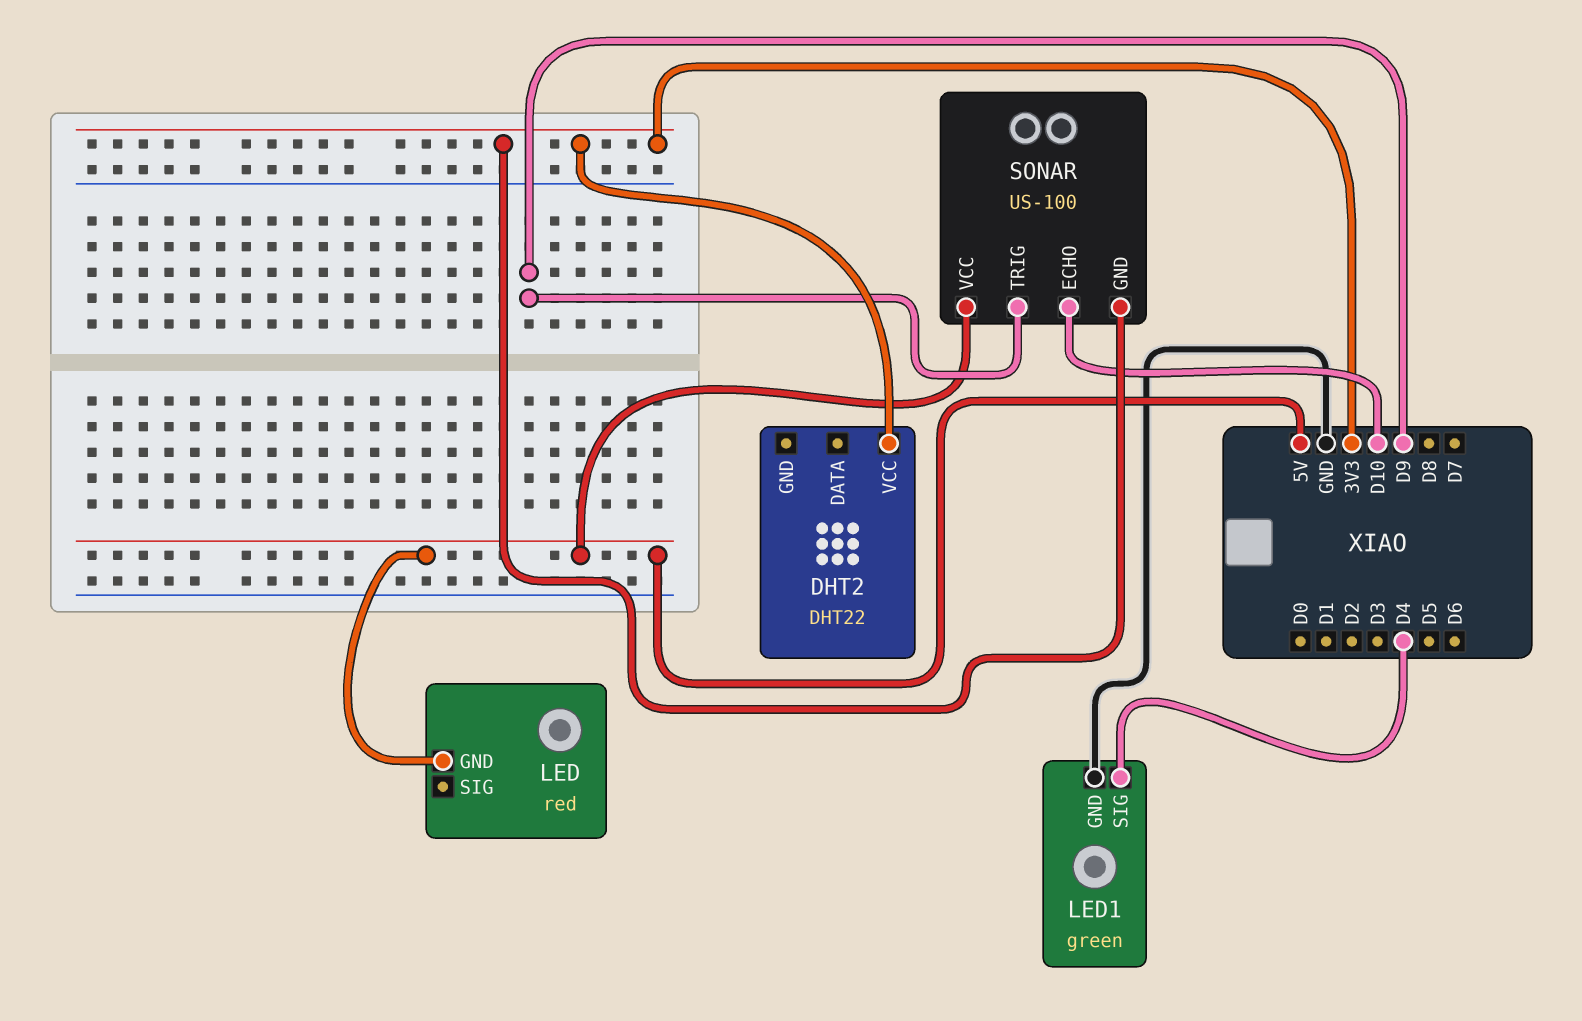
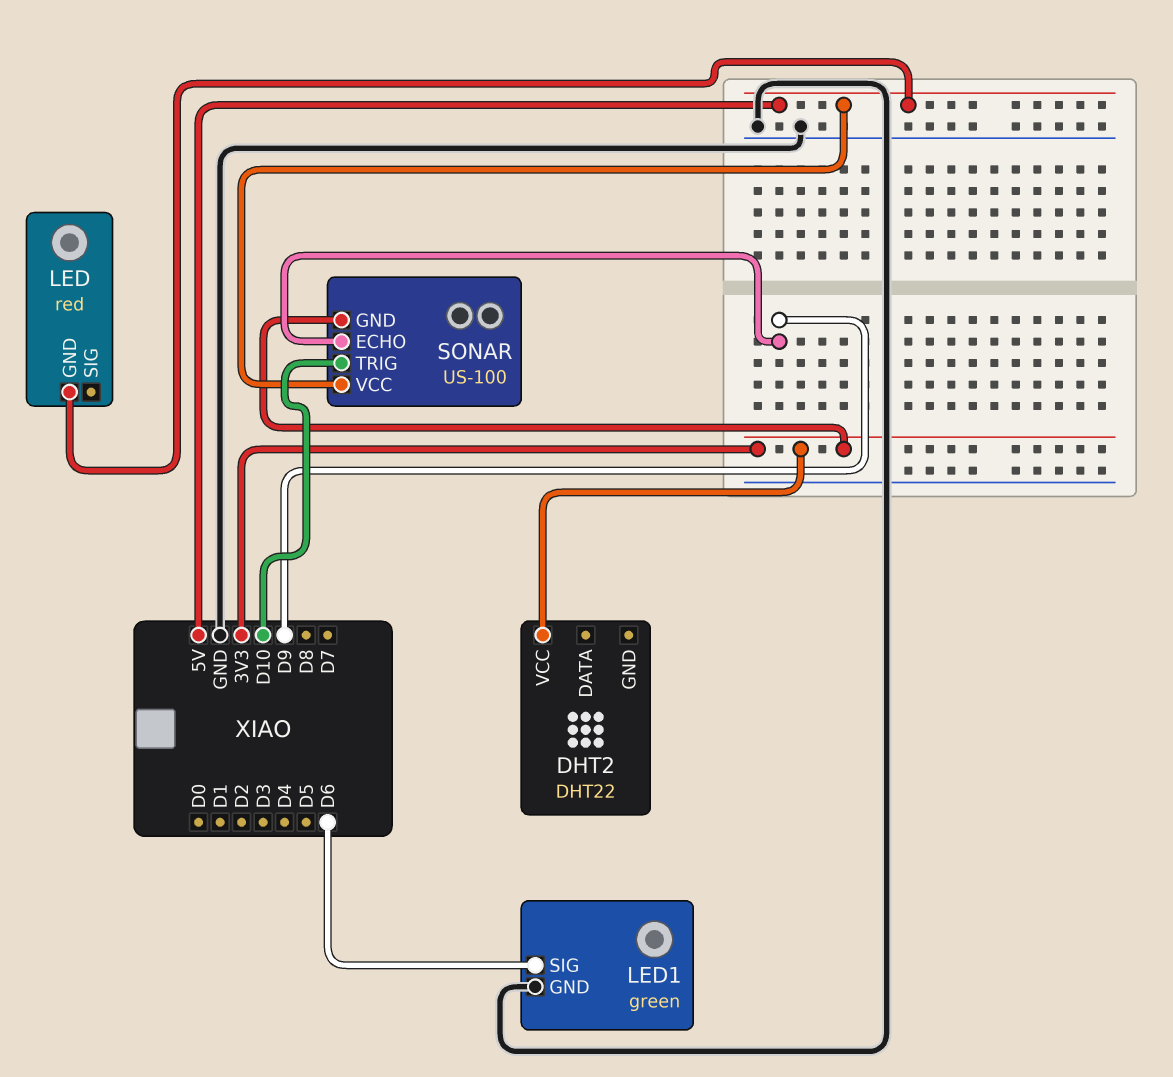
LED1 pin SIG: D4 -> D6
SONAR pin ECHO: D10 -> D9
SONAR pin TRIG: D9 -> D10

